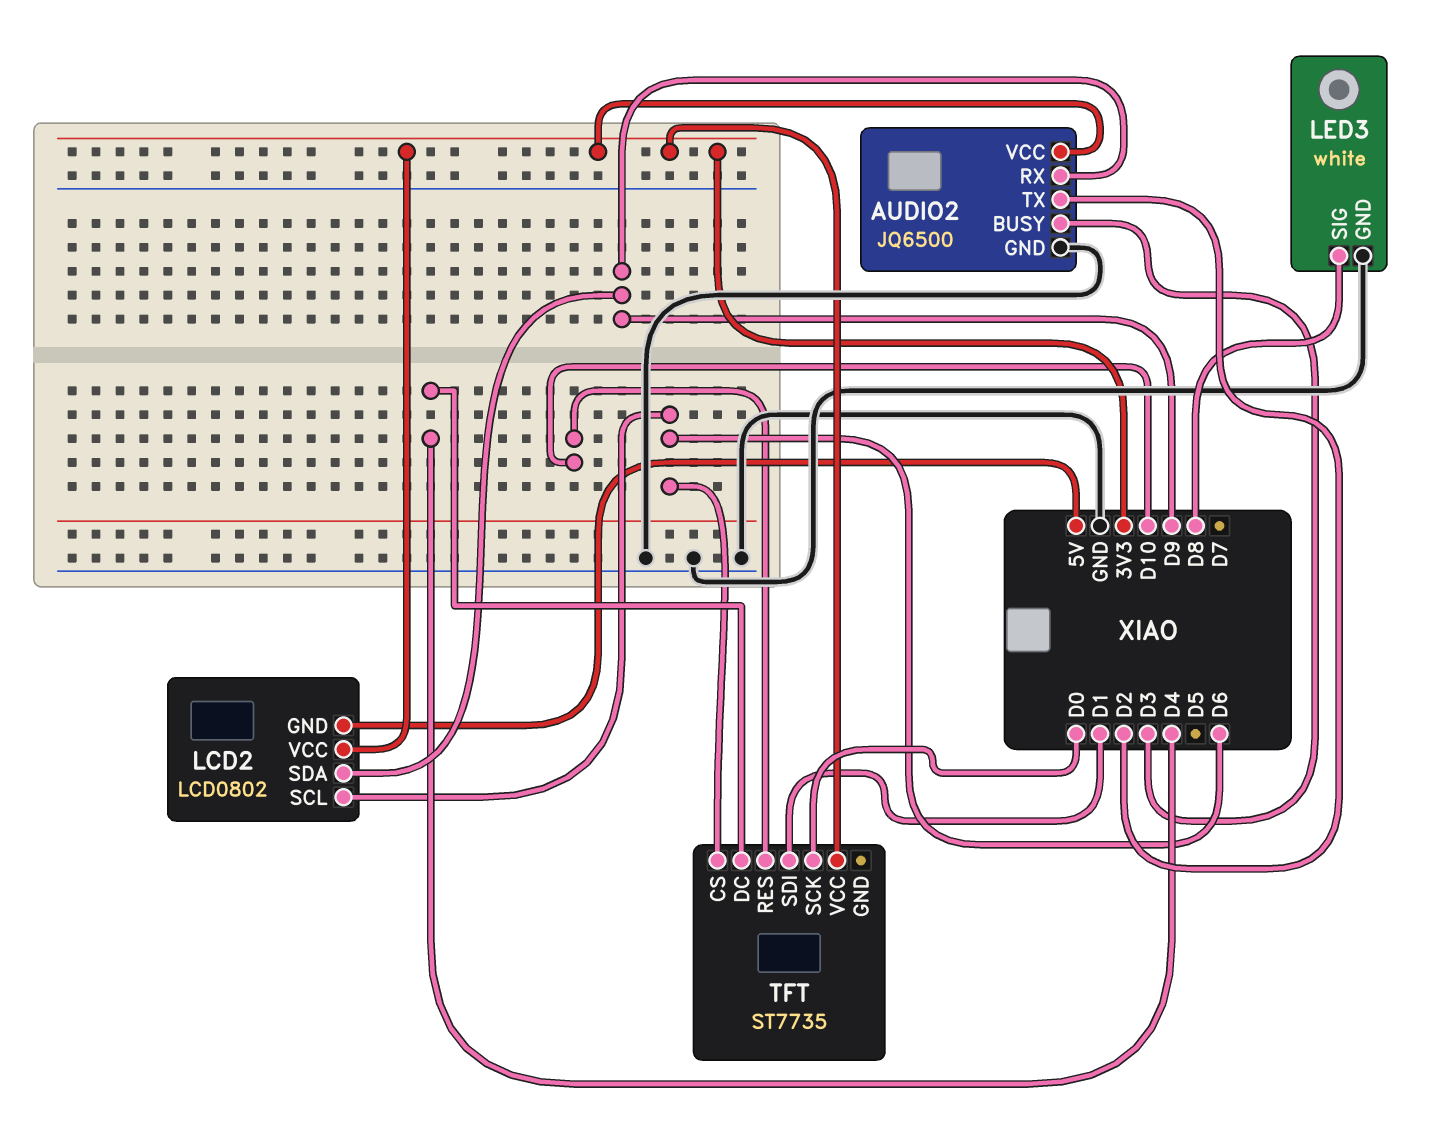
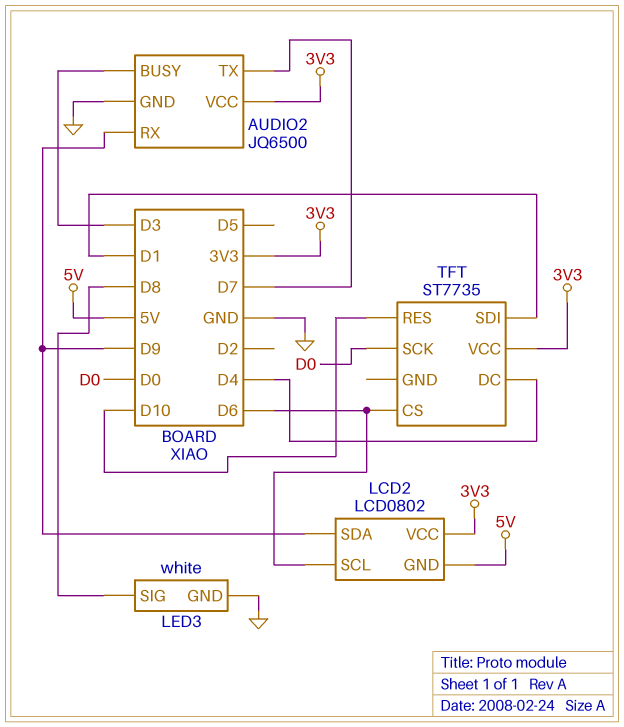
AUDIO2 pin TX: D2 -> D7

